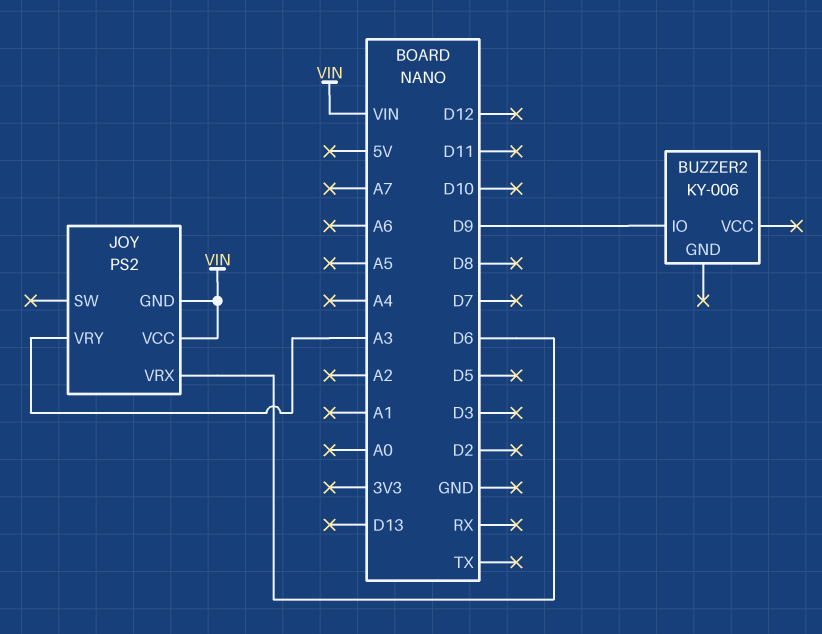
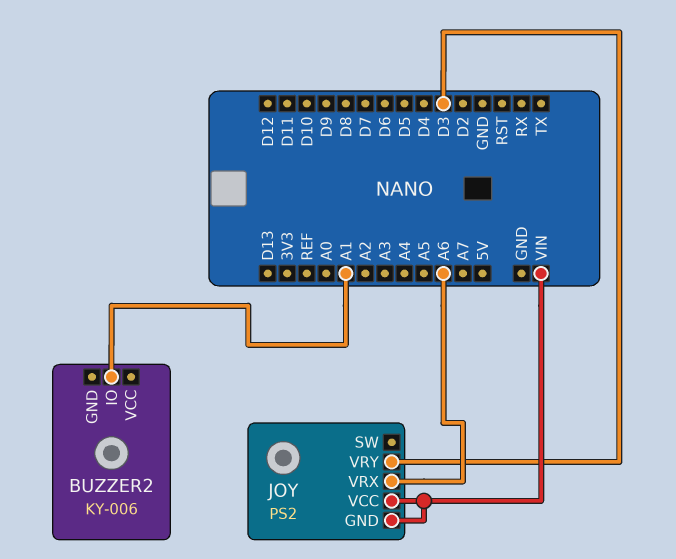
BUZZER2 pin IO: D9 -> A1
JOY pin VRX: D6 -> A6
JOY pin VRY: A3 -> D3

